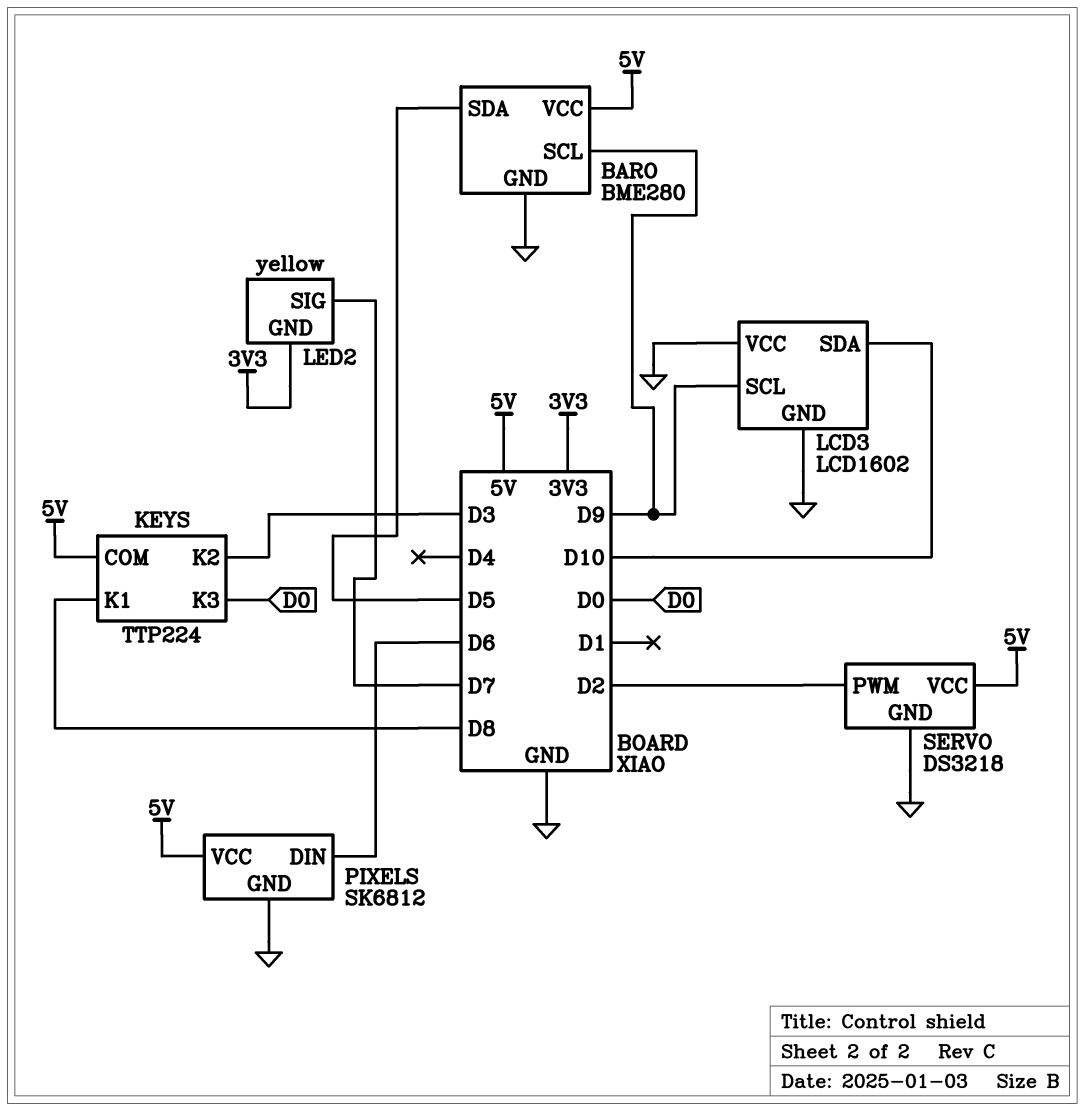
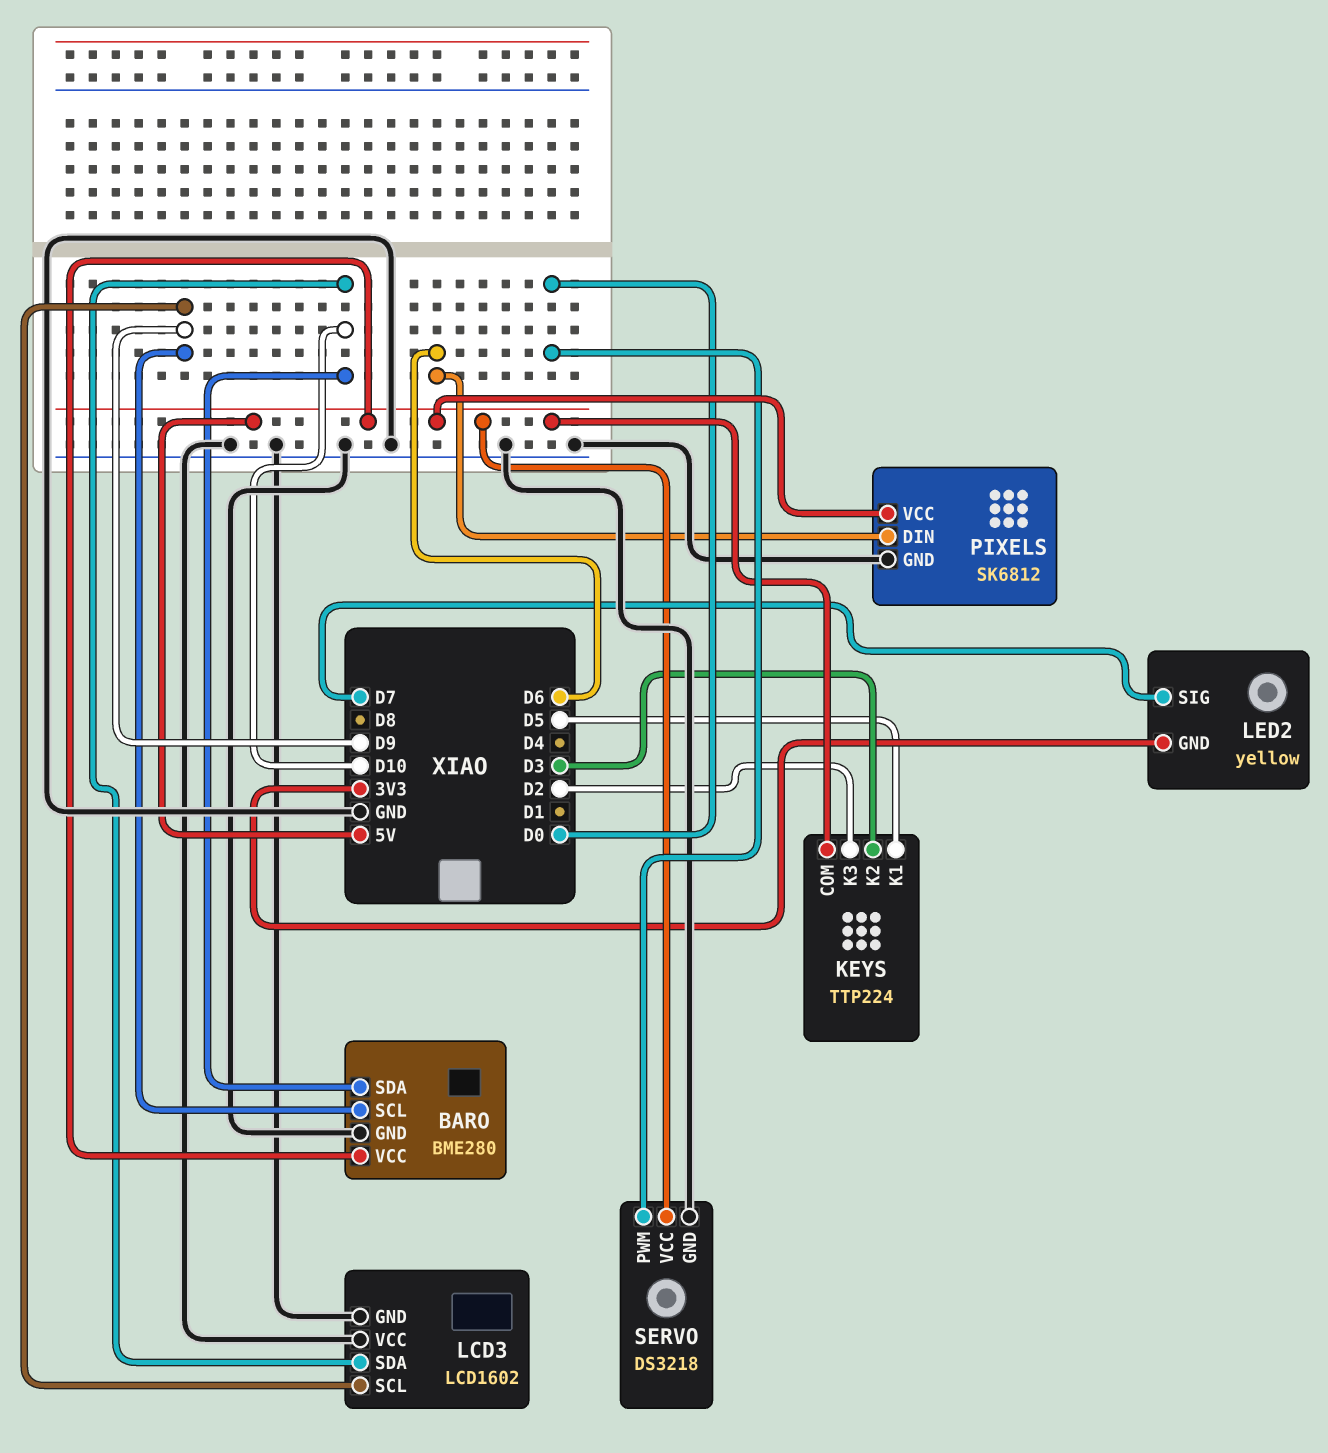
BARO pin SDA: D5 -> D10
KEYS pin K1: D8 -> D5
KEYS pin K3: D0 -> D2
SERVO pin PWM: D2 -> D0

